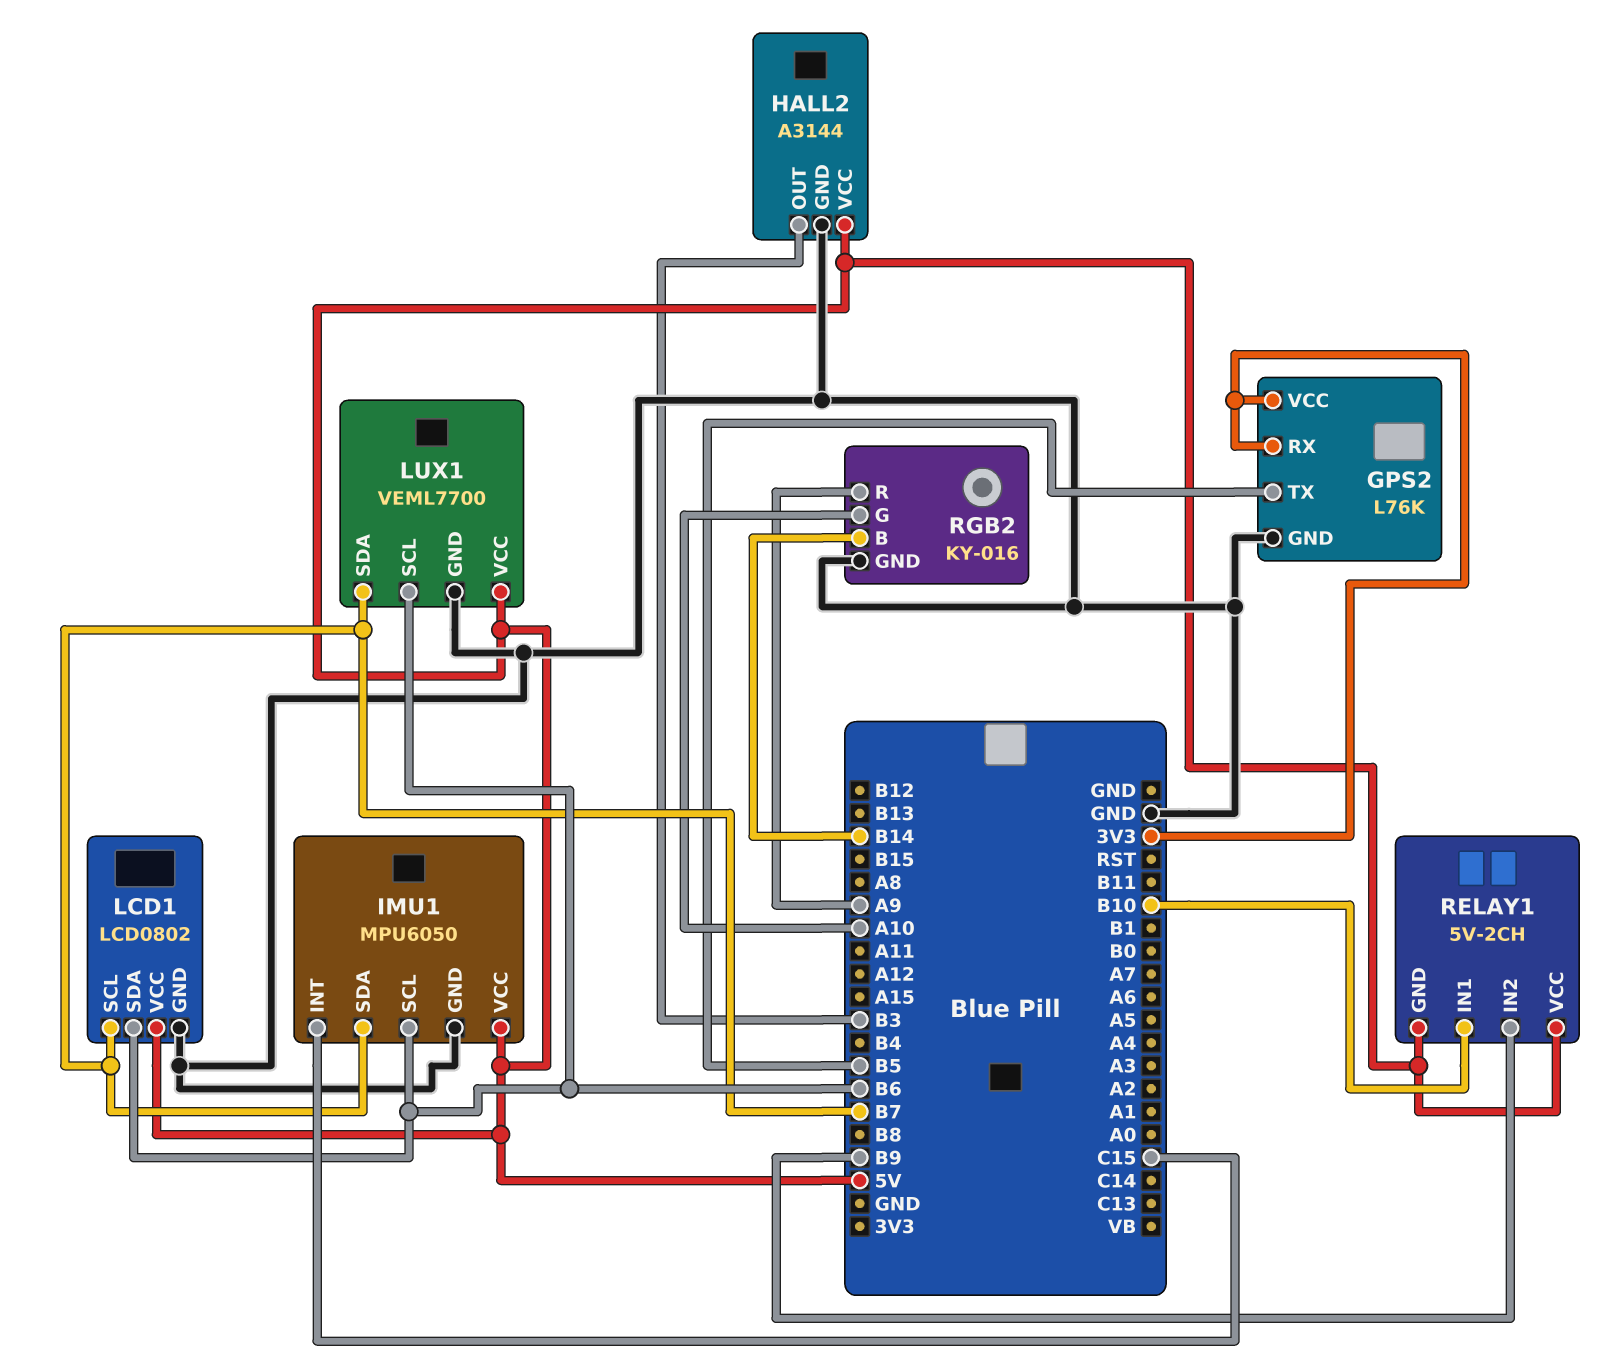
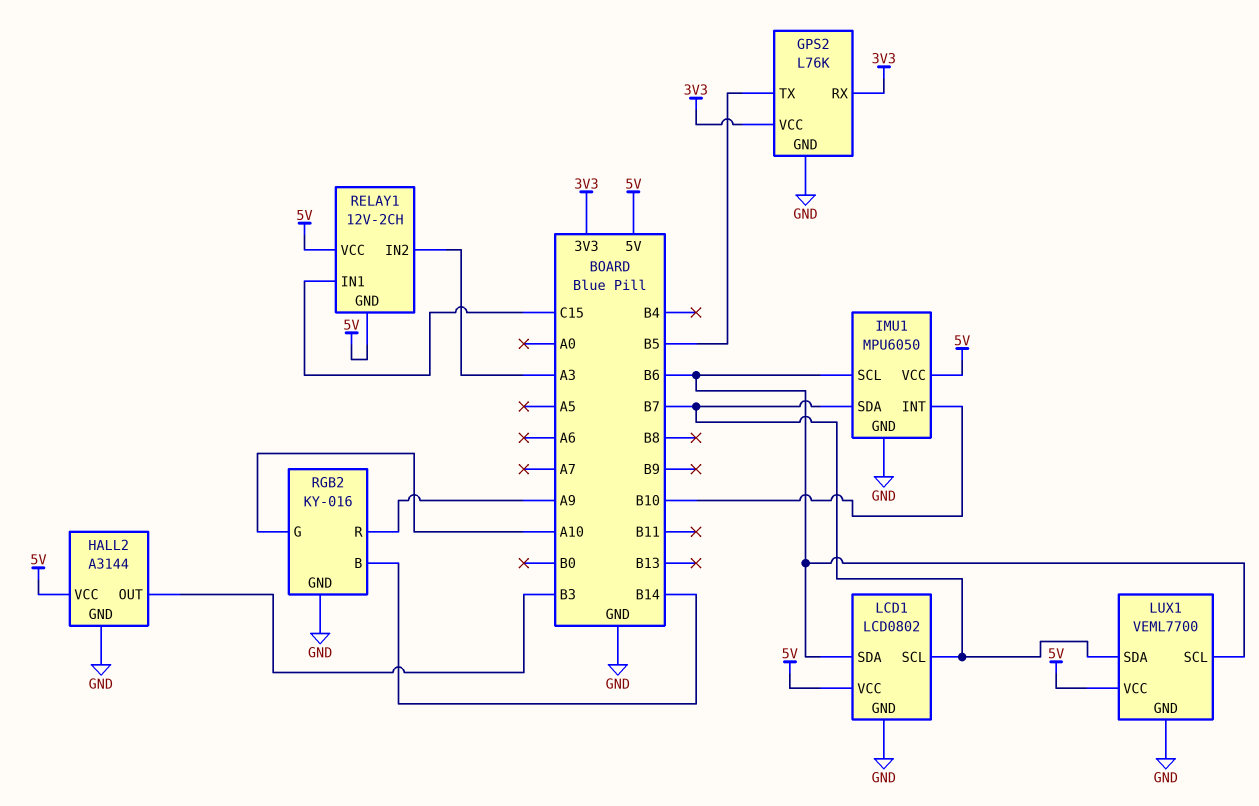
IMU1 pin INT: C15 -> B10
RELAY1: 5V-2CH -> 12V-2CH
RELAY1 pin IN1: B10 -> C15
RELAY1 pin IN2: B9 -> A3

